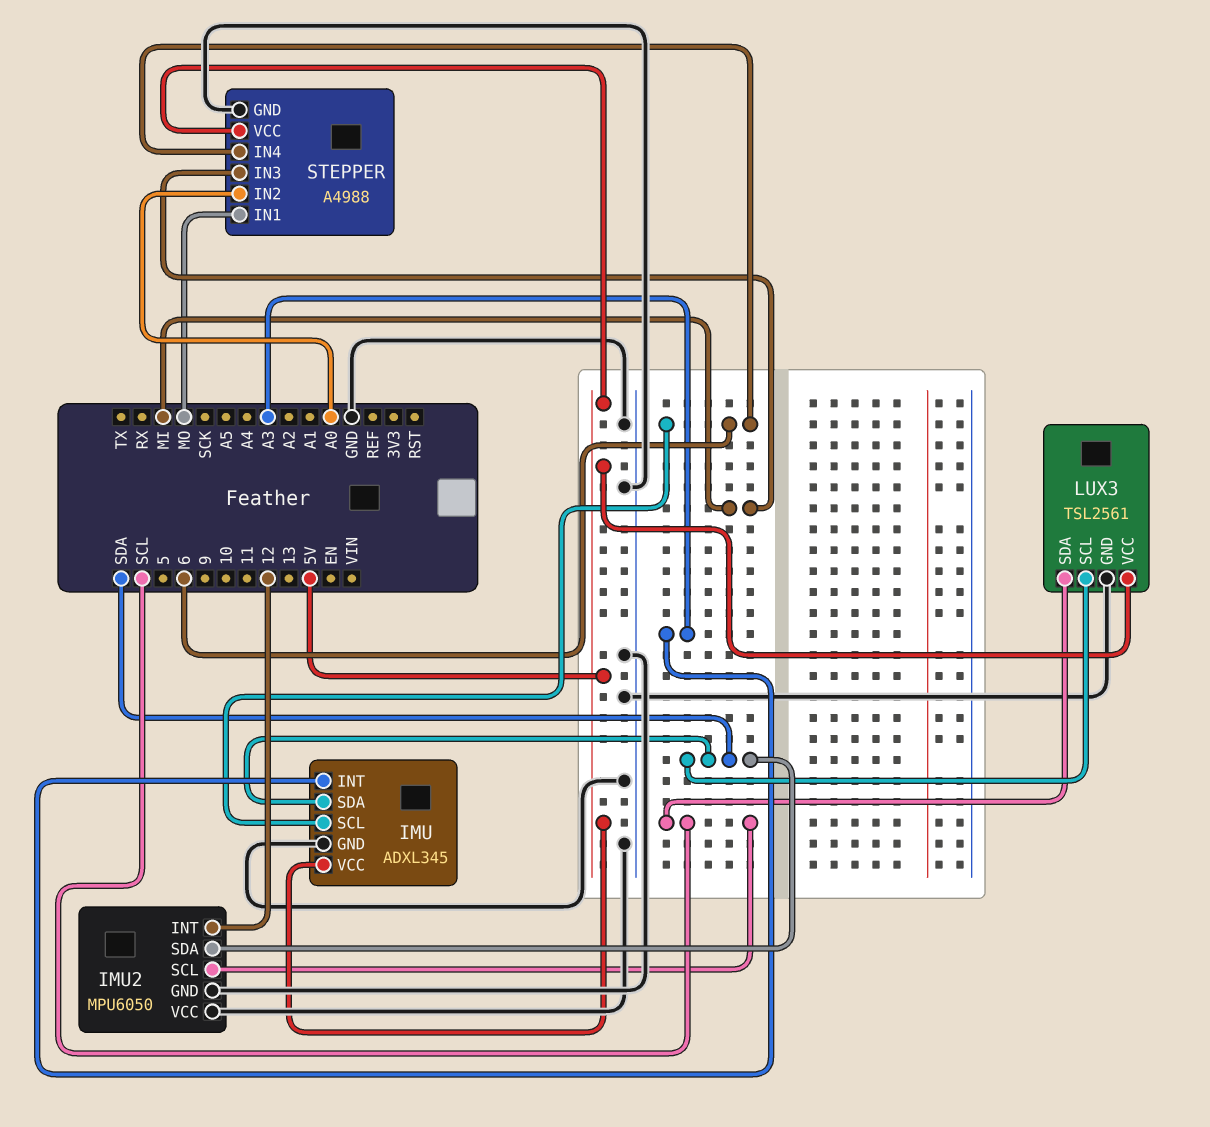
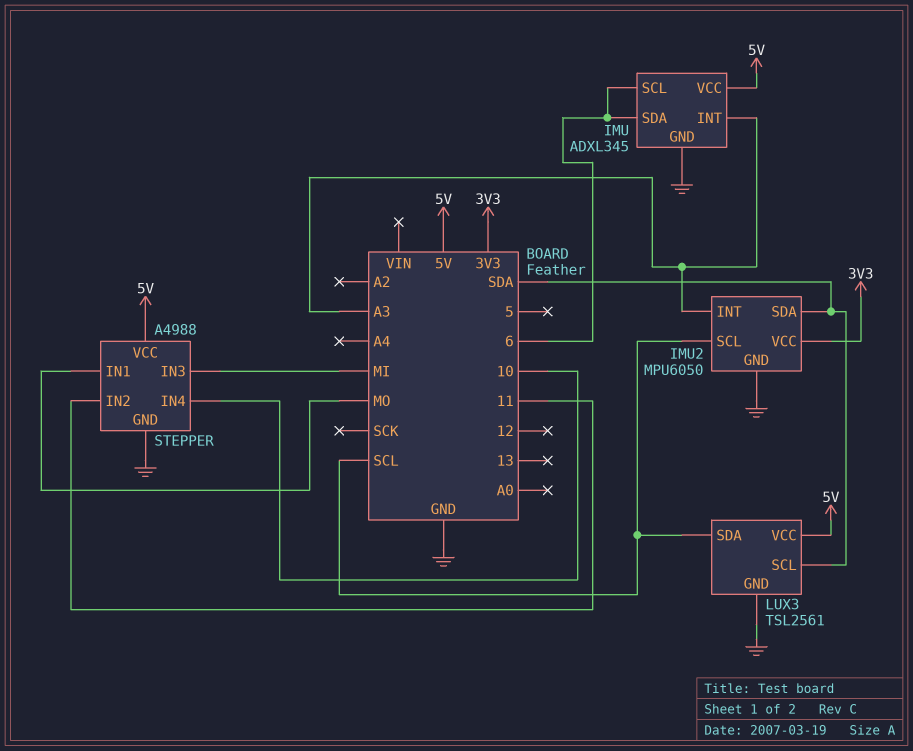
IMU pin SDA: SDA -> 6
IMU2 pin INT: 12 -> A3
IMU2 pin VCC: GND -> 3V3
STEPPER pin IN2: A0 -> 11
STEPPER pin IN4: 6 -> 10

